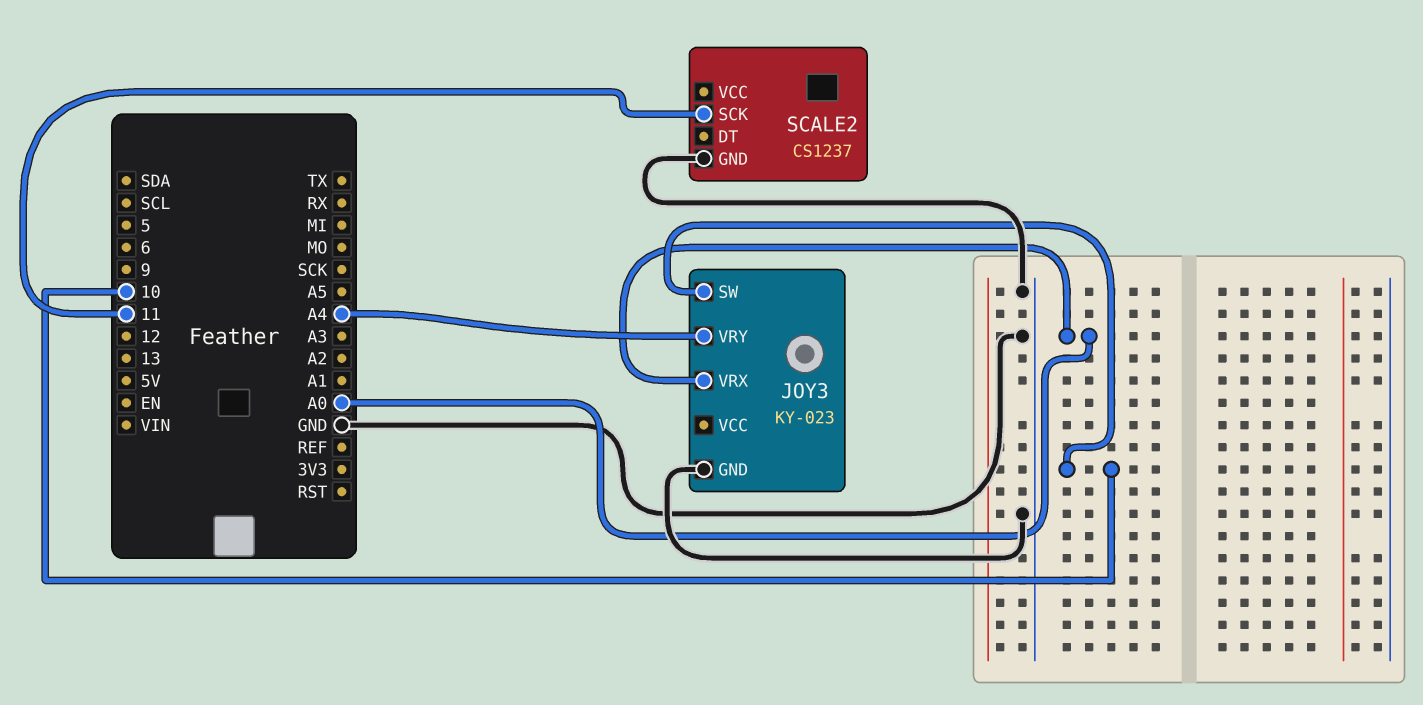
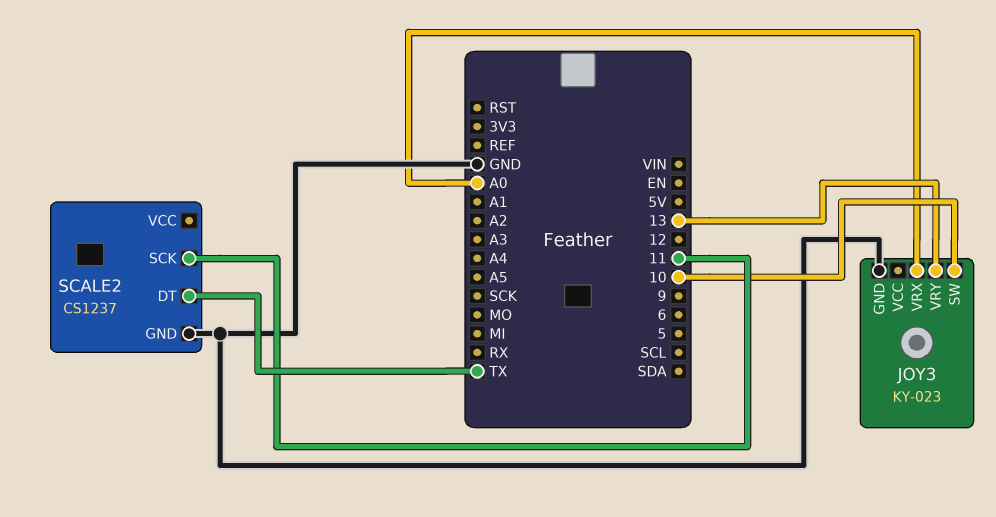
JOY3 pin VRY: A4 -> 13
SCALE2 pin DT: none -> TX

